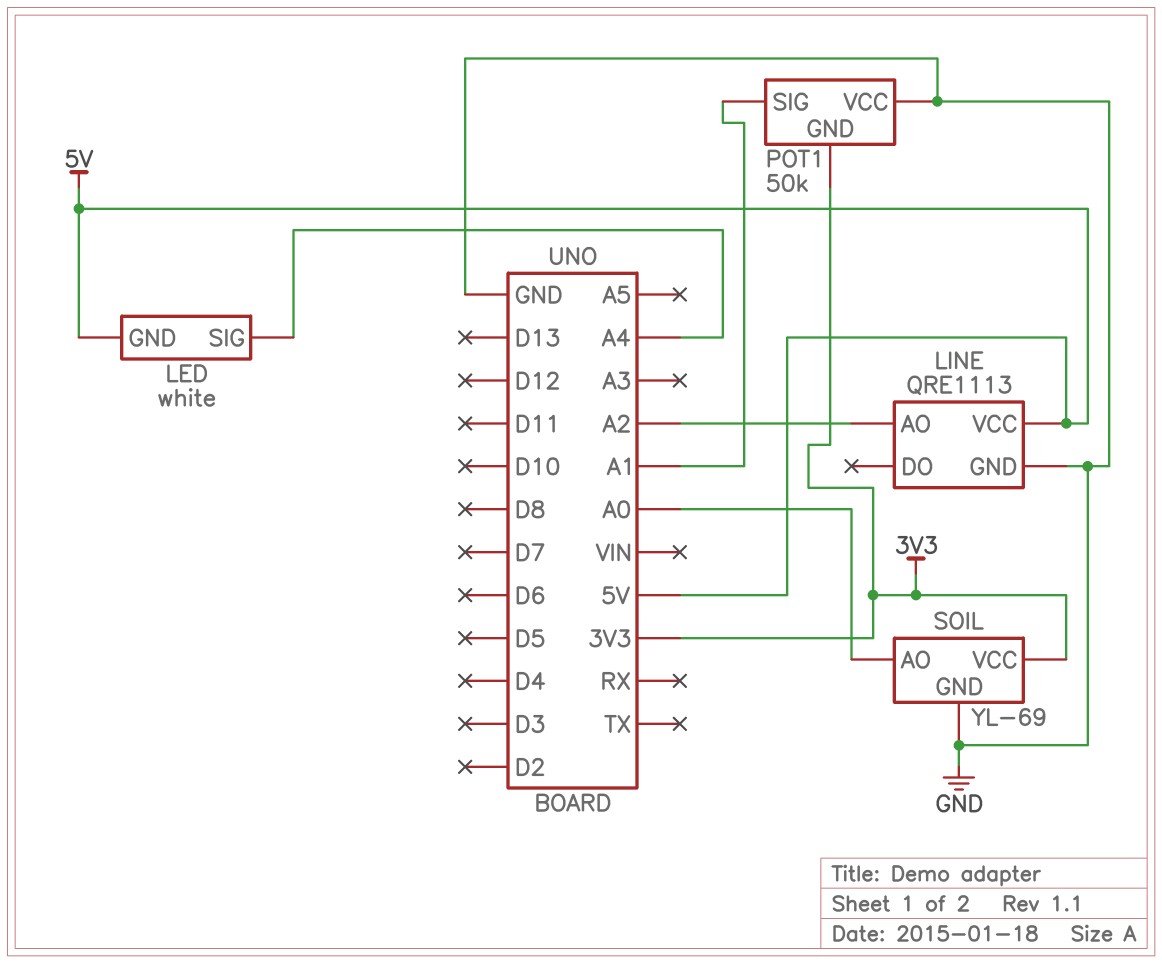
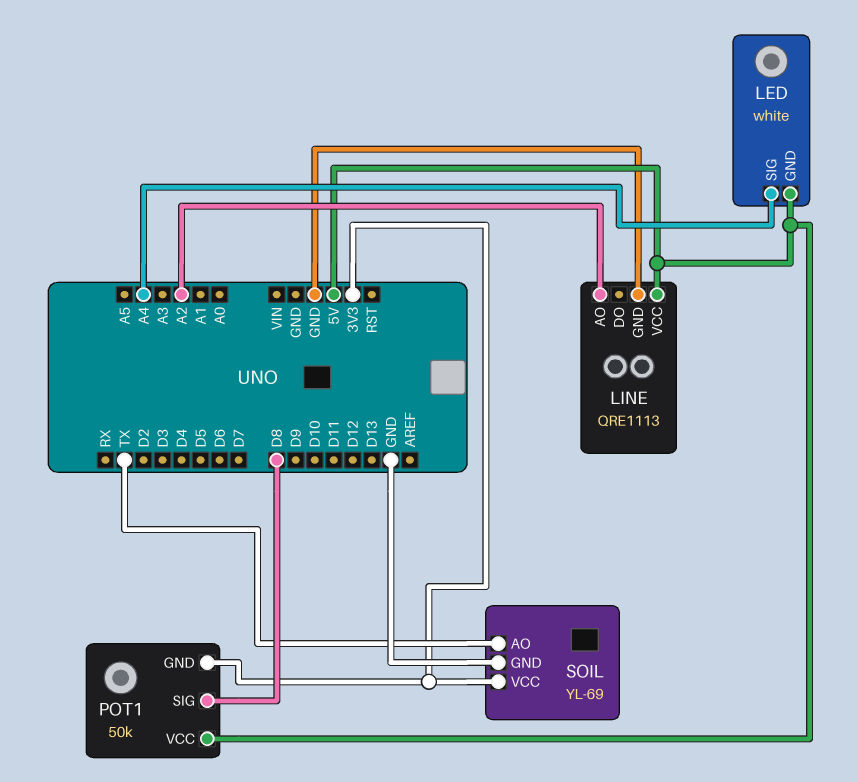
POT1 pin SIG: A1 -> D8
POT1 pin VCC: GND -> 5V
SOIL pin AO: A0 -> TX

